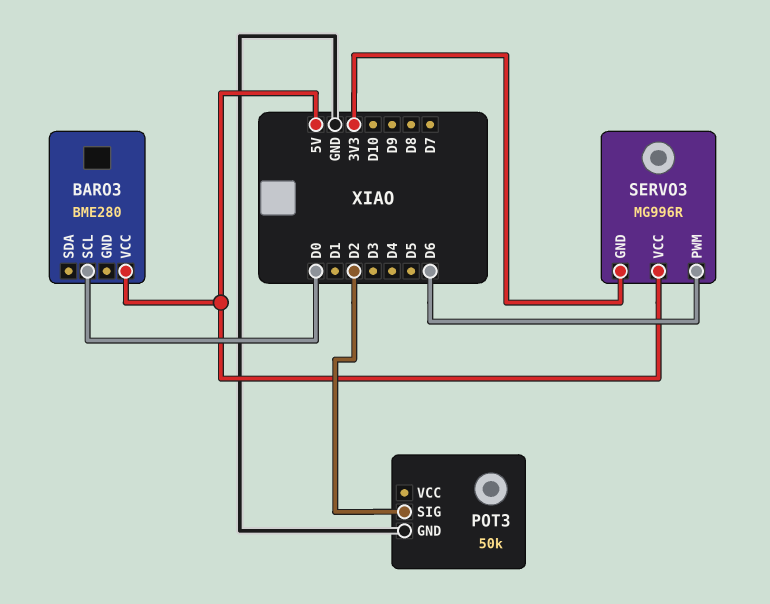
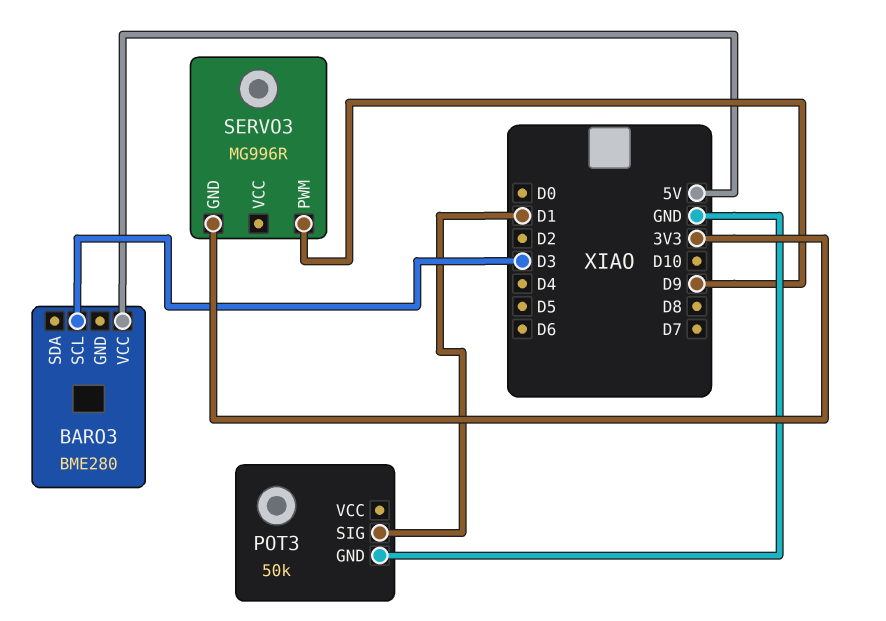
BARO3 pin SCL: D0 -> D3
POT3 pin SIG: D2 -> D1
SERVO3 pin PWM: D6 -> D9
SERVO3 pin VCC: 5V -> none

